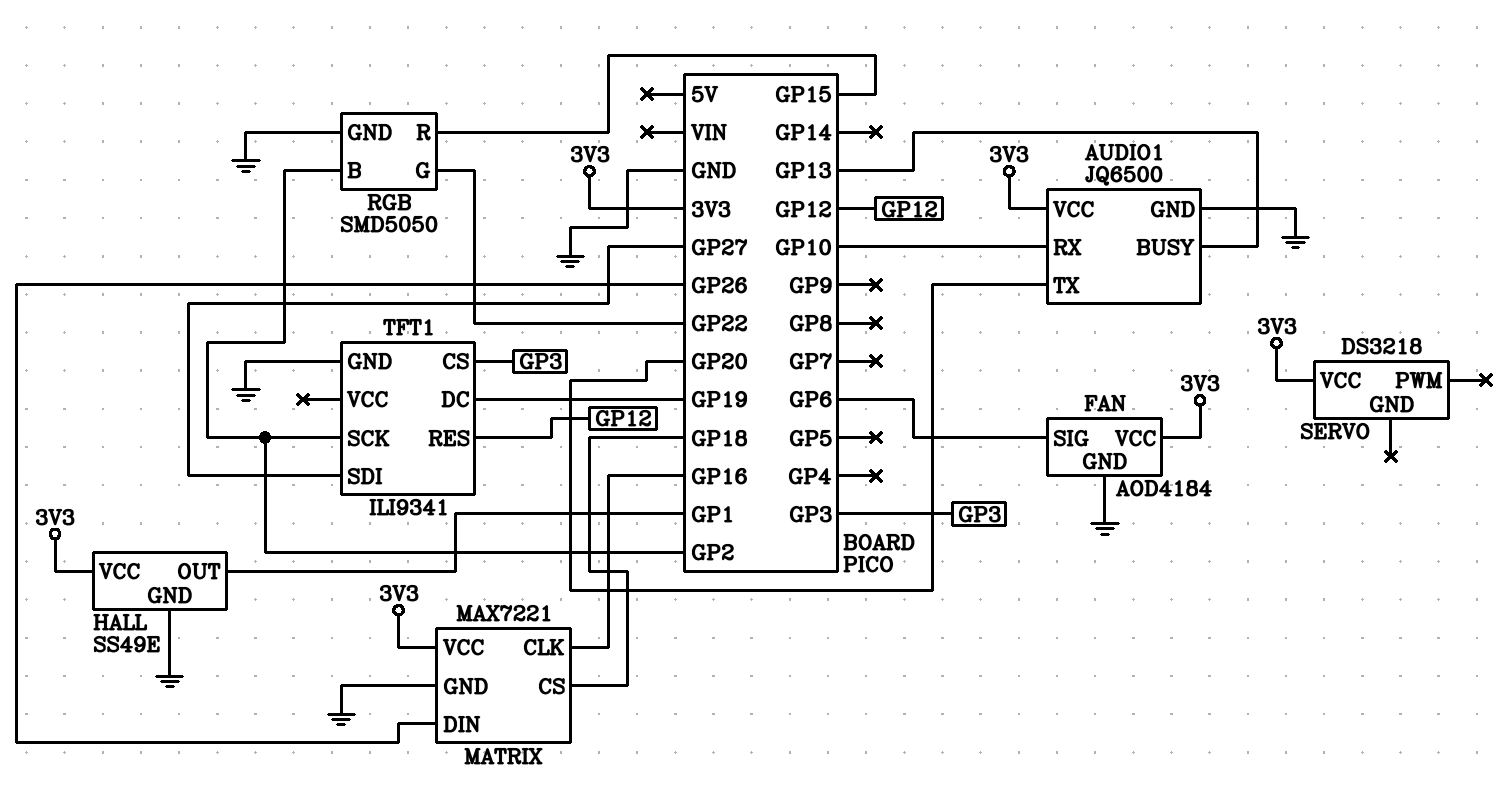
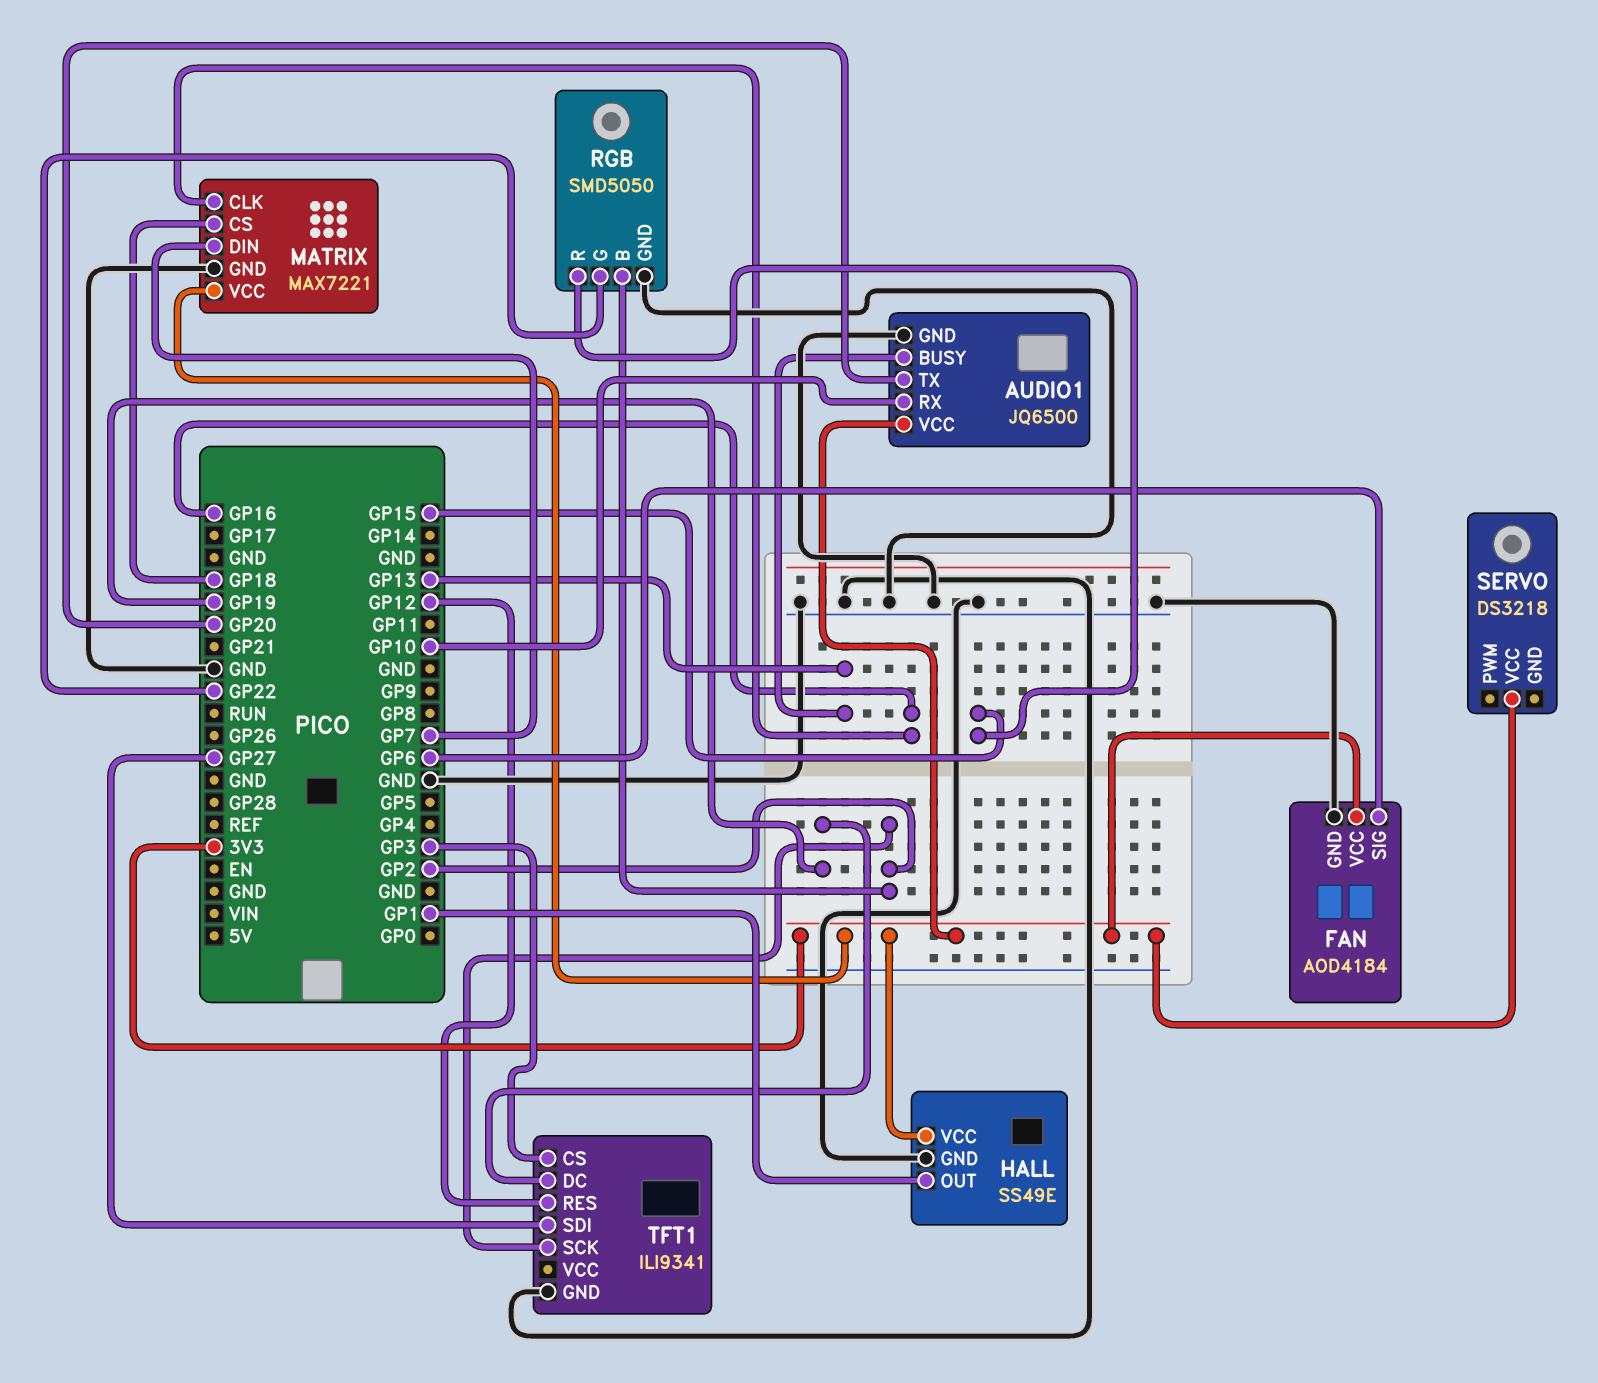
MATRIX pin DIN: GP26 -> GP7

